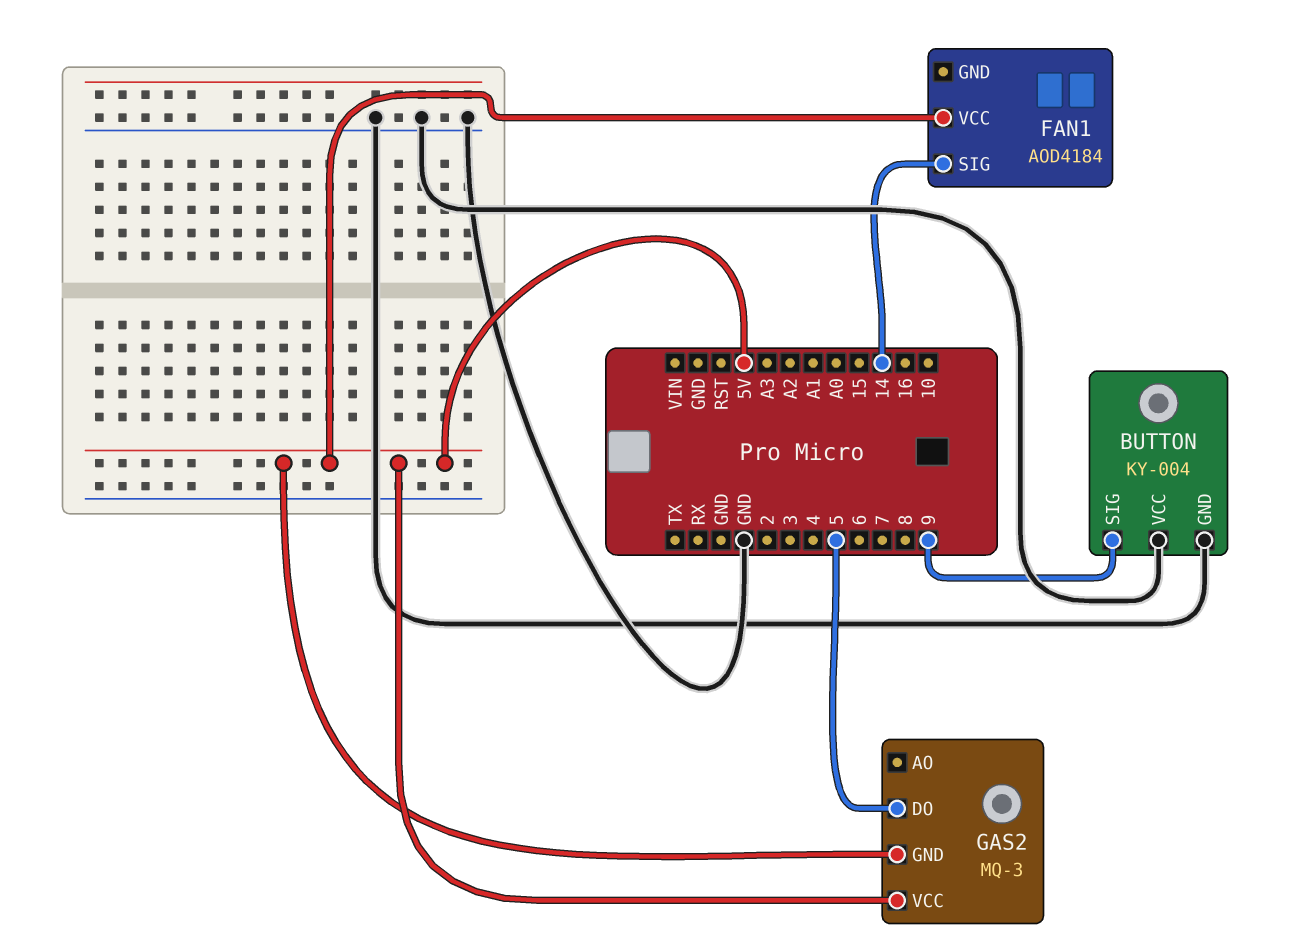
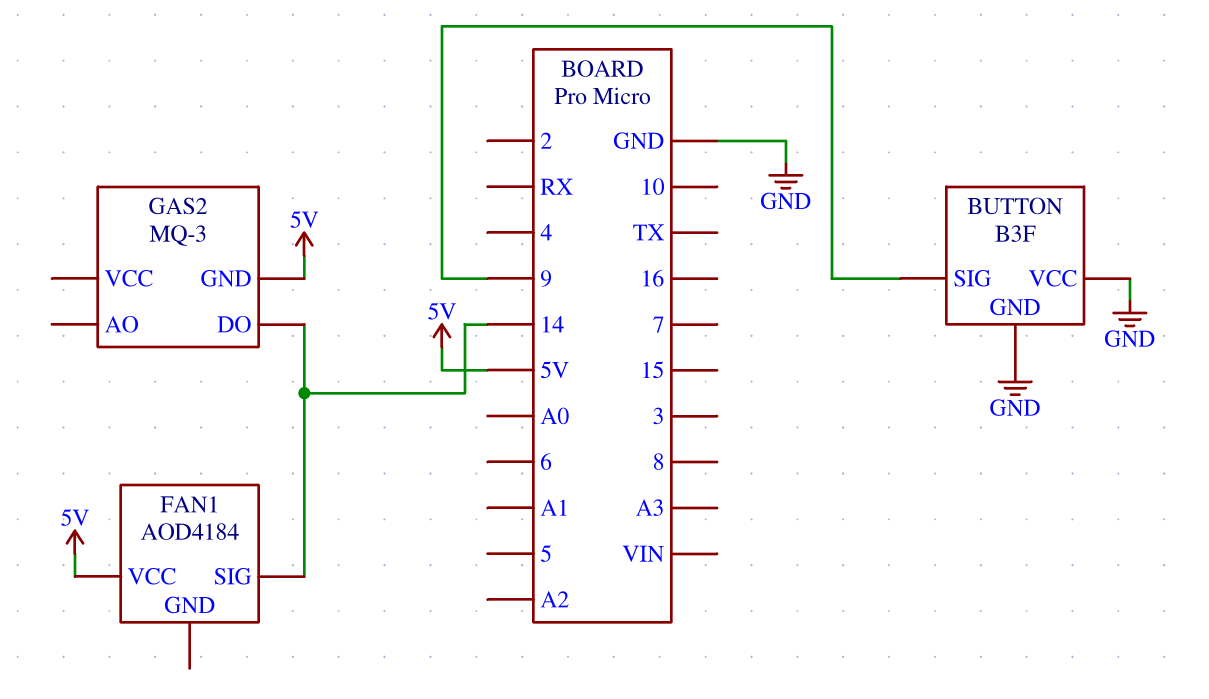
BUTTON: KY-004 -> B3F
GAS2 pin DO: 5 -> 14
GAS2 pin VCC: 5V -> none

